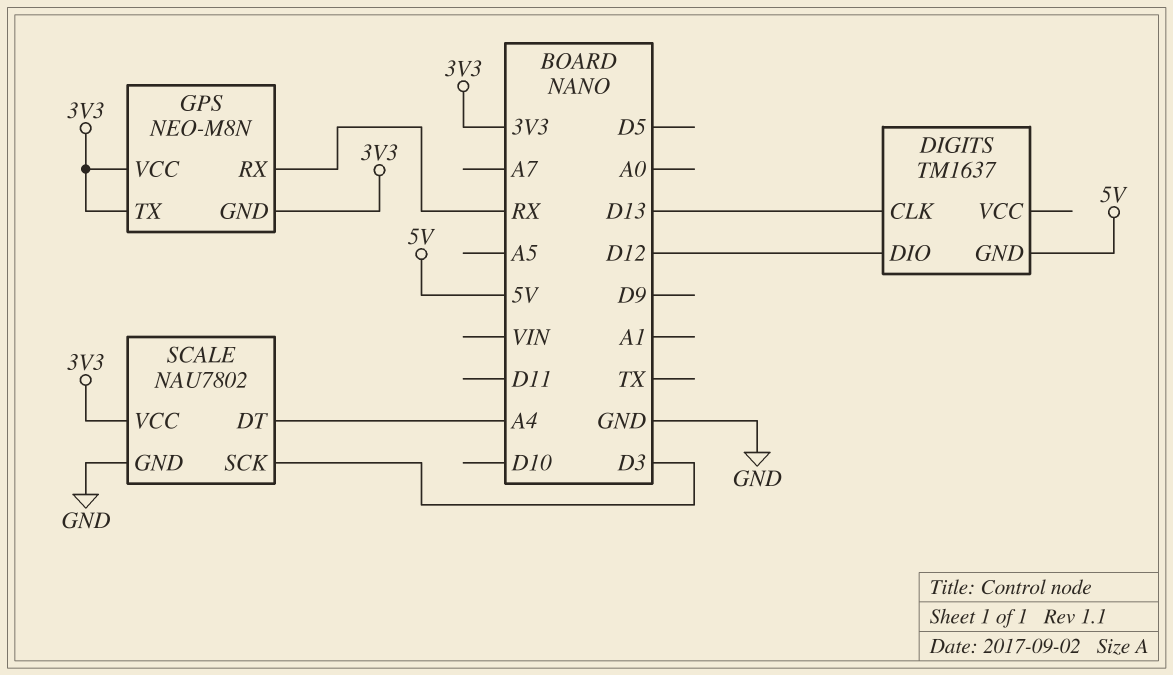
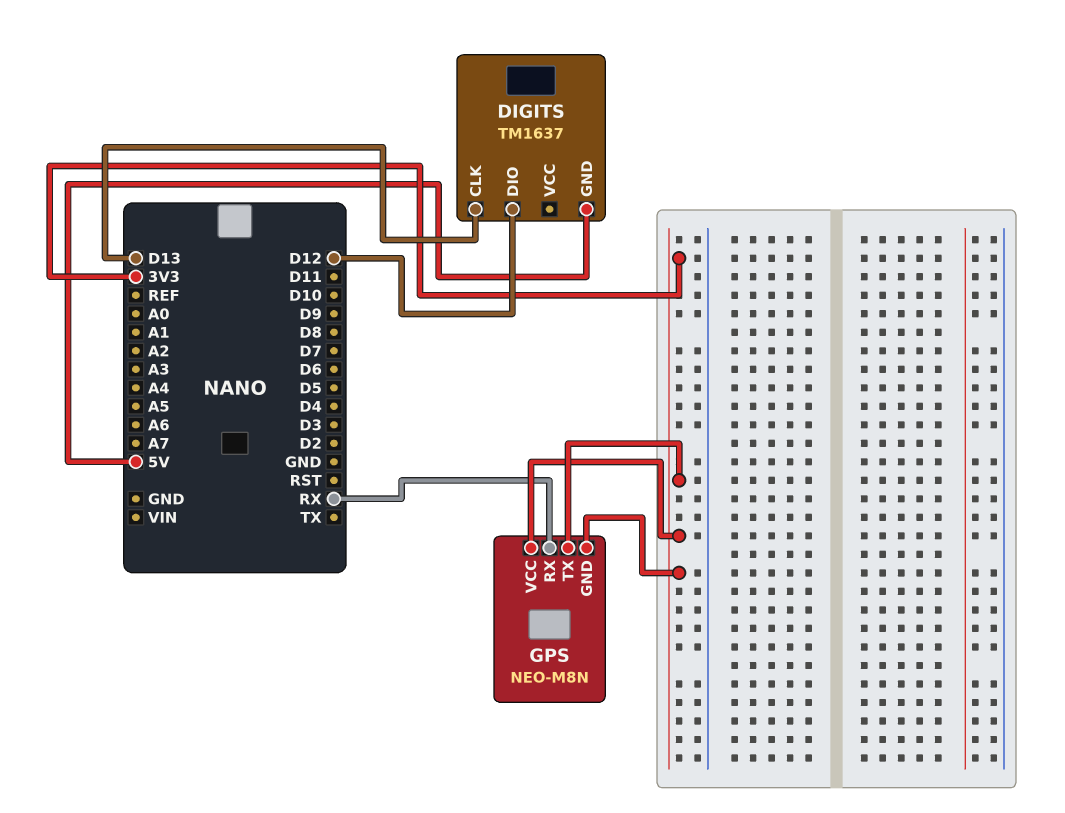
SCALE: NAU7802 -> none
SCALE pin DT: A4 -> none
SCALE pin GND: GND -> none
SCALE pin SCK: D3 -> none
SCALE pin VCC: 3V3 -> none

